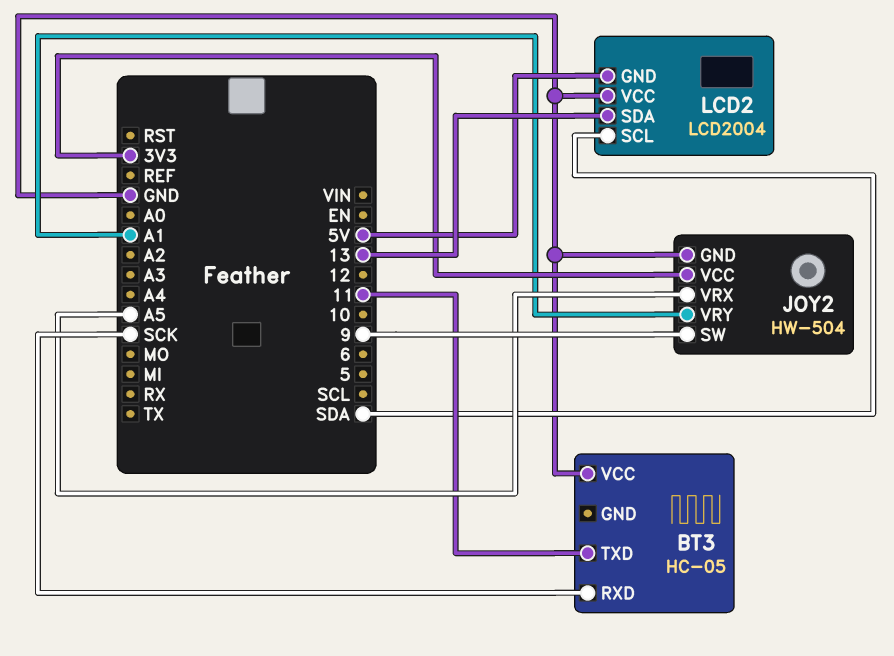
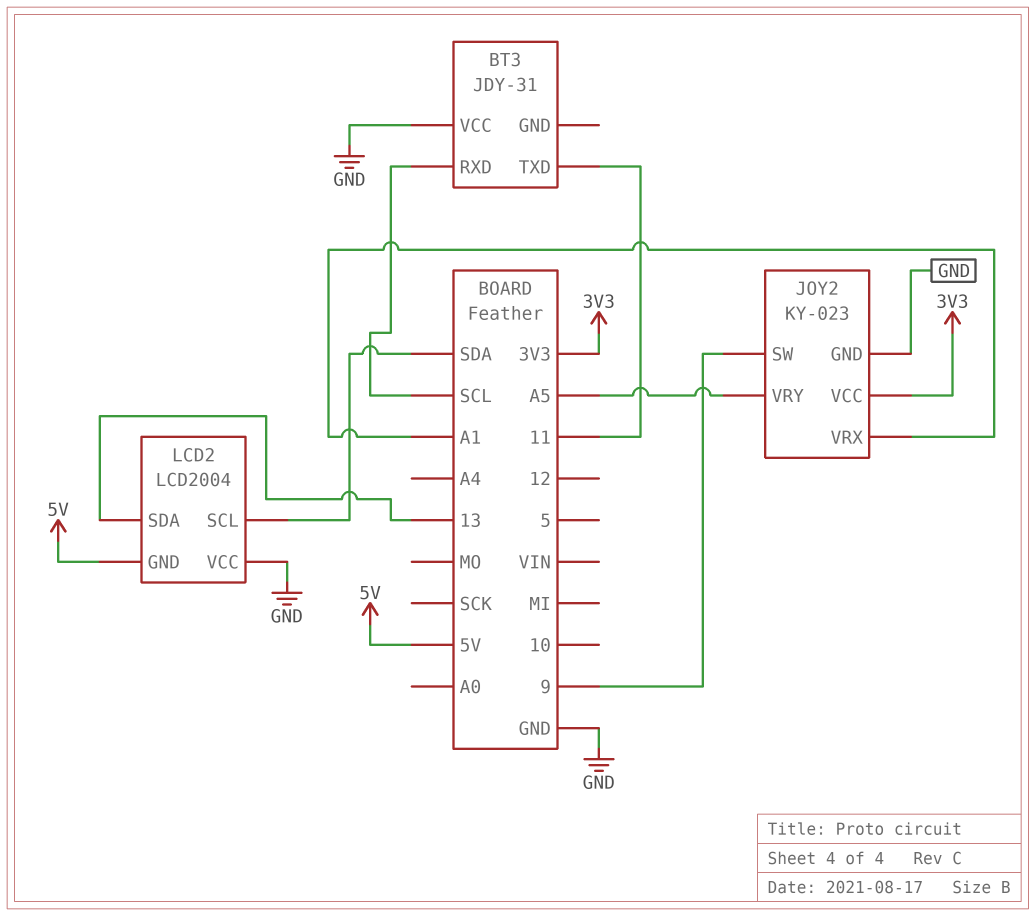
BT3: HC-05 -> JDY-31
BT3 pin RXD: SCK -> SCL
JOY2: HW-504 -> KY-023
JOY2 pin VRX: A5 -> A1
JOY2 pin VRY: A1 -> A5

